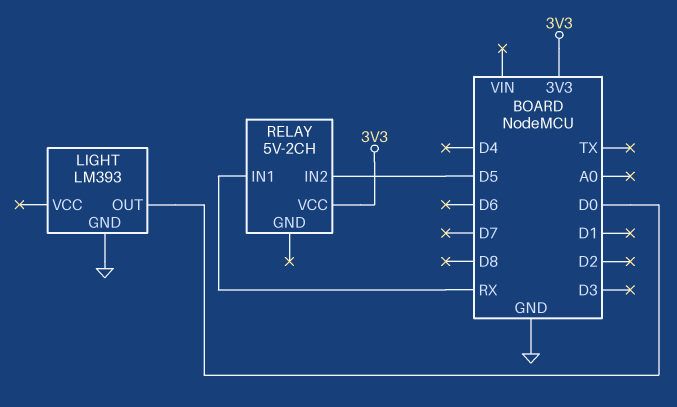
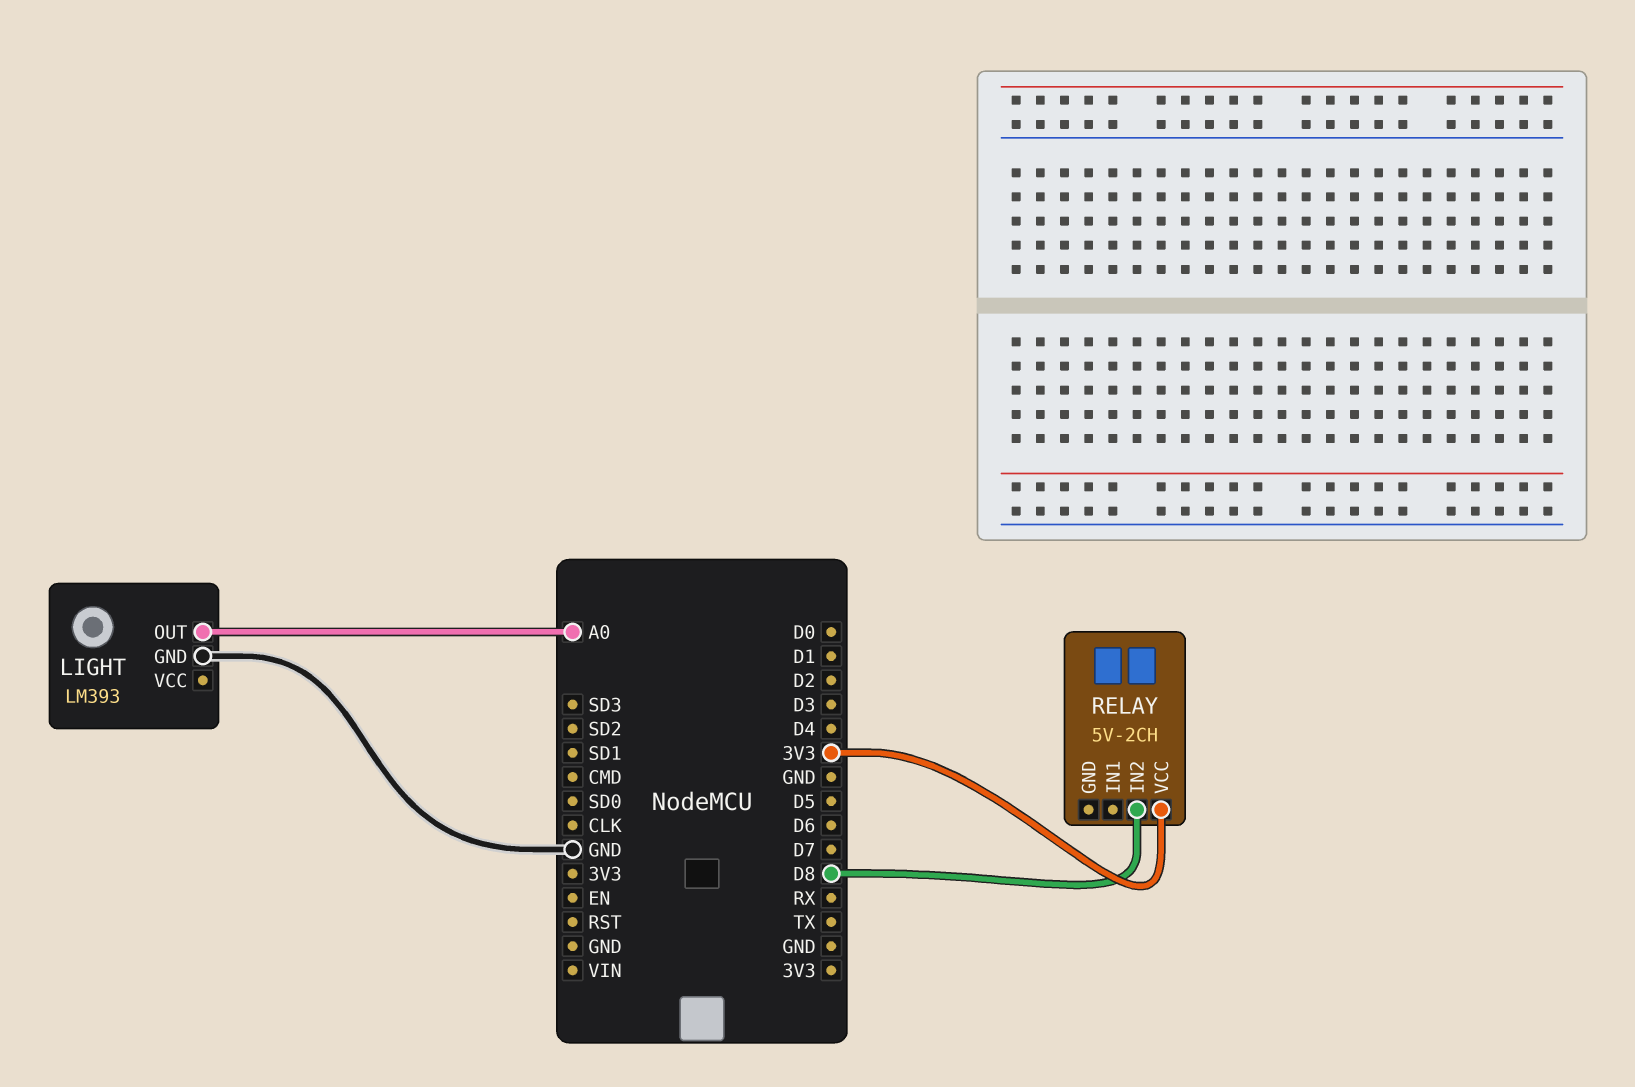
LIGHT pin OUT: D0 -> A0
RELAY pin IN1: RX -> none
RELAY pin IN2: D5 -> D8

